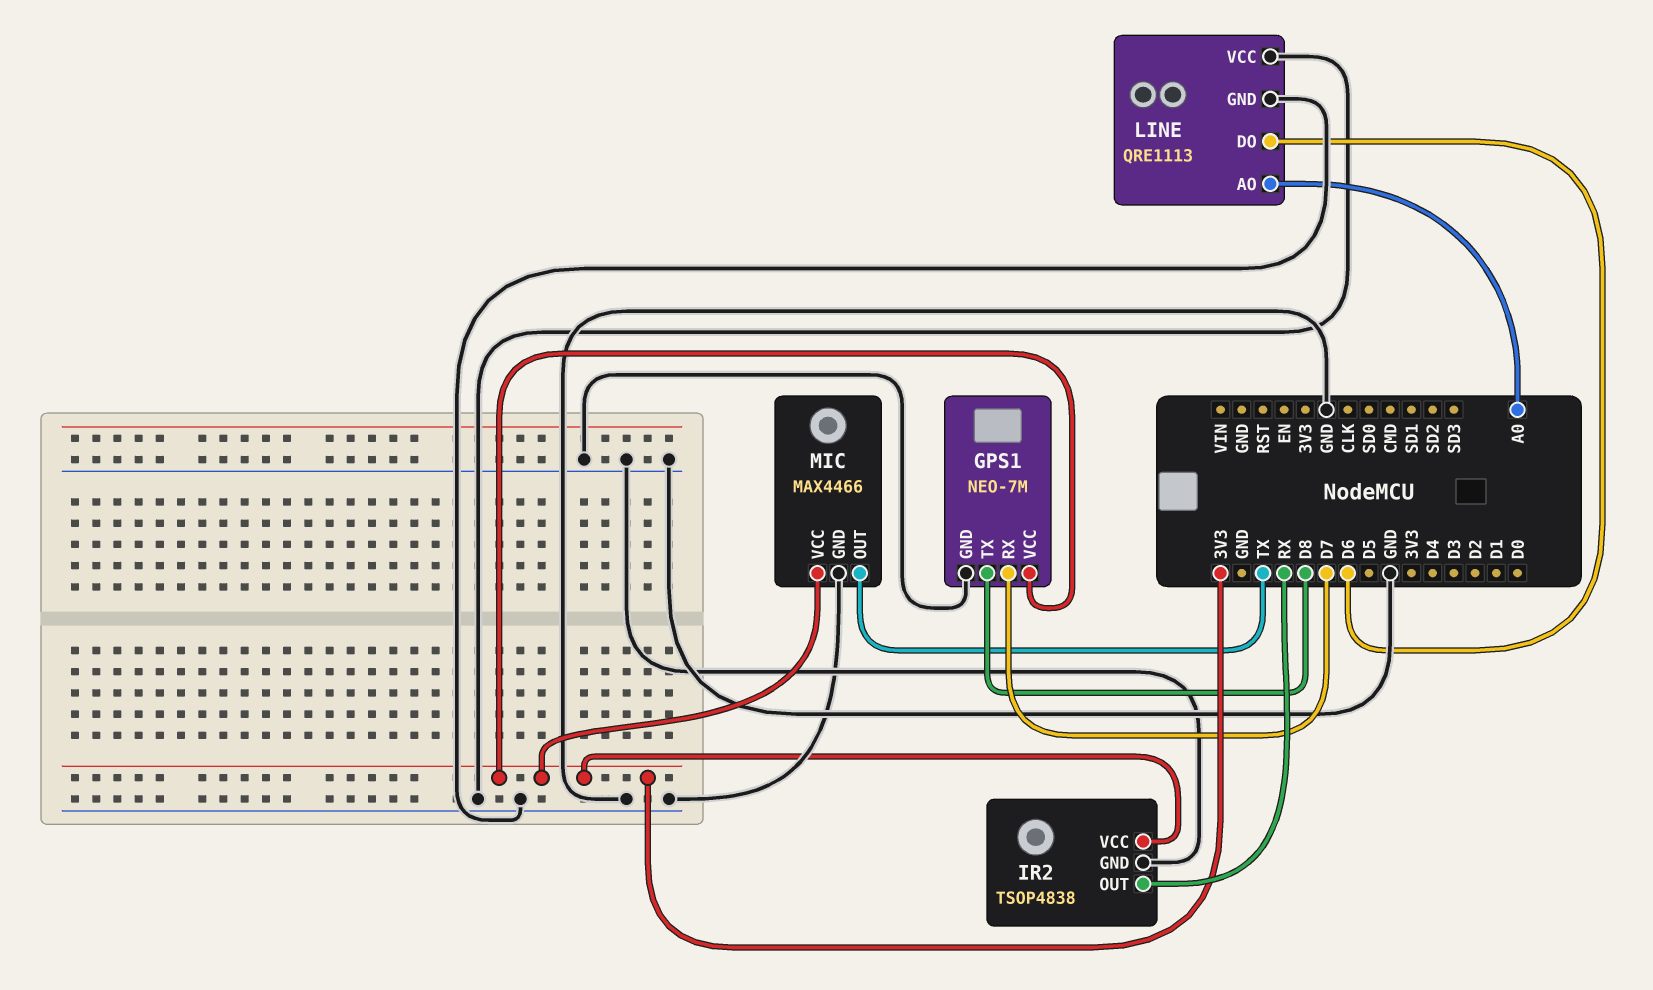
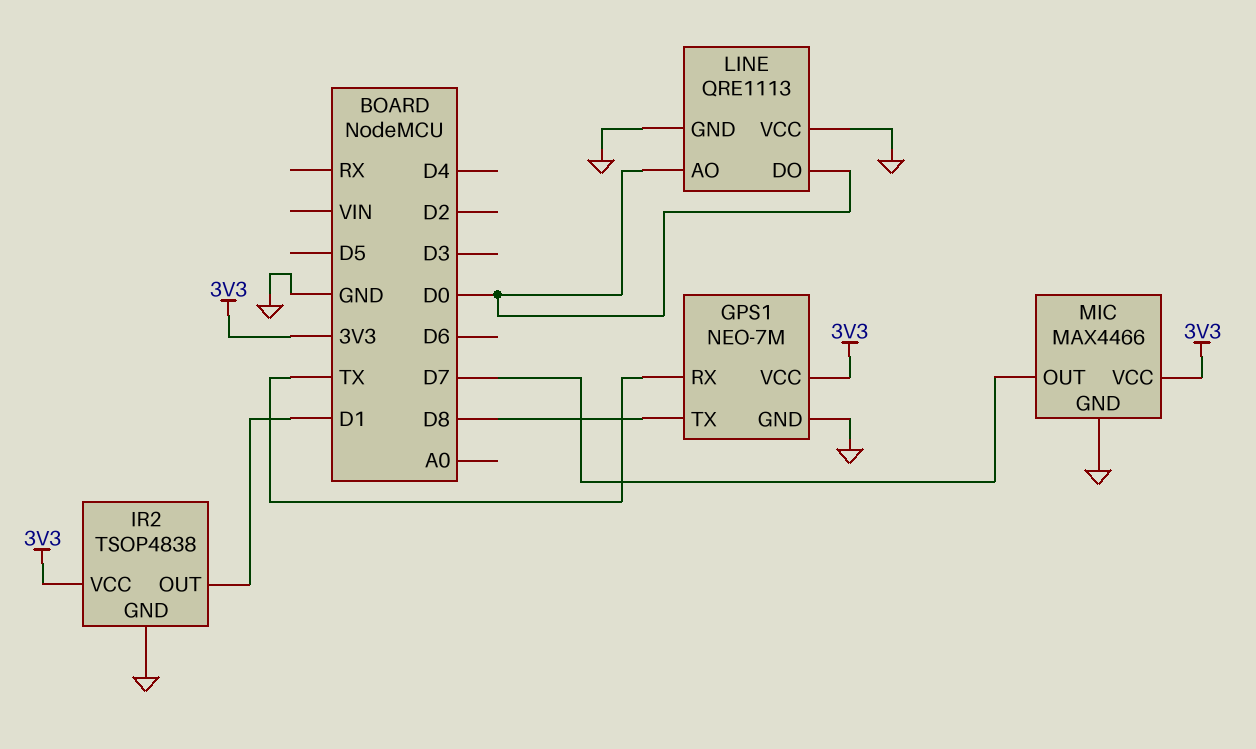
GPS1 pin RX: D7 -> TX
IR2 pin OUT: RX -> D1
LINE pin AO: A0 -> D0
LINE pin DO: D6 -> D0
MIC pin OUT: TX -> D7

